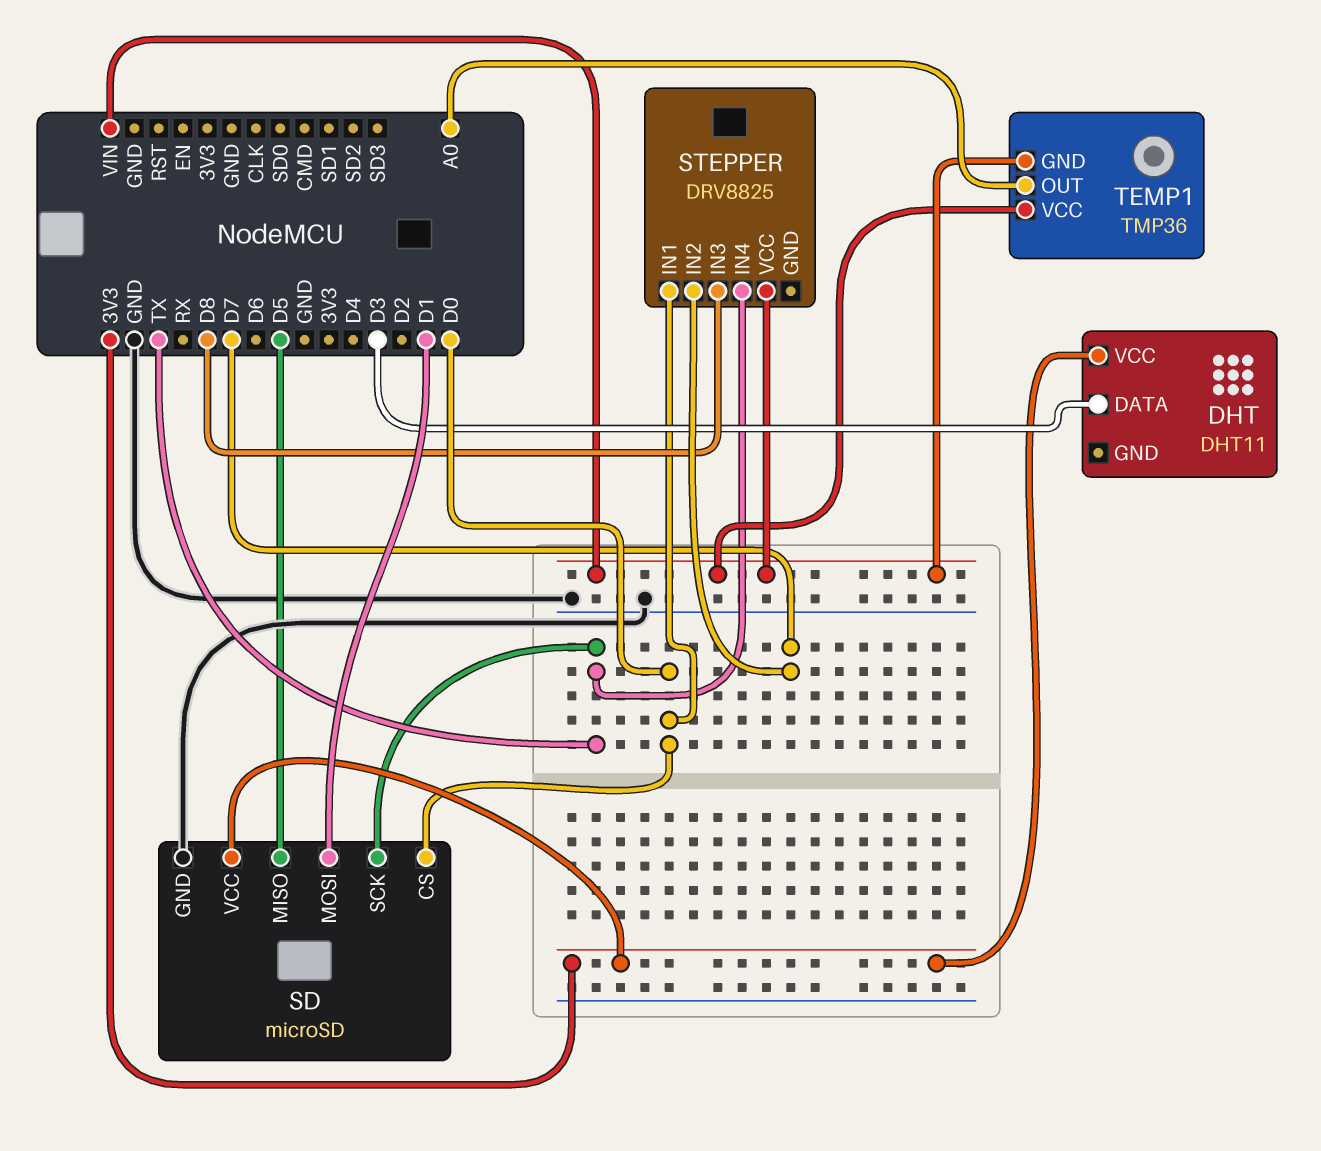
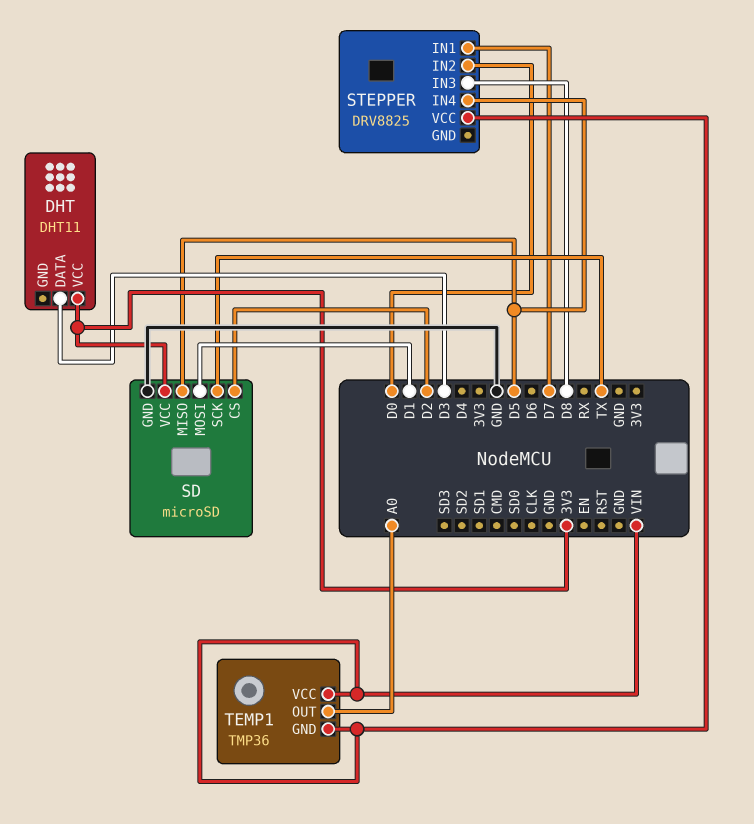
SD pin CS: D0 -> D2
STEPPER pin IN1: D0 -> D7
STEPPER pin IN2: D7 -> D0
STEPPER pin IN4: TX -> D5

